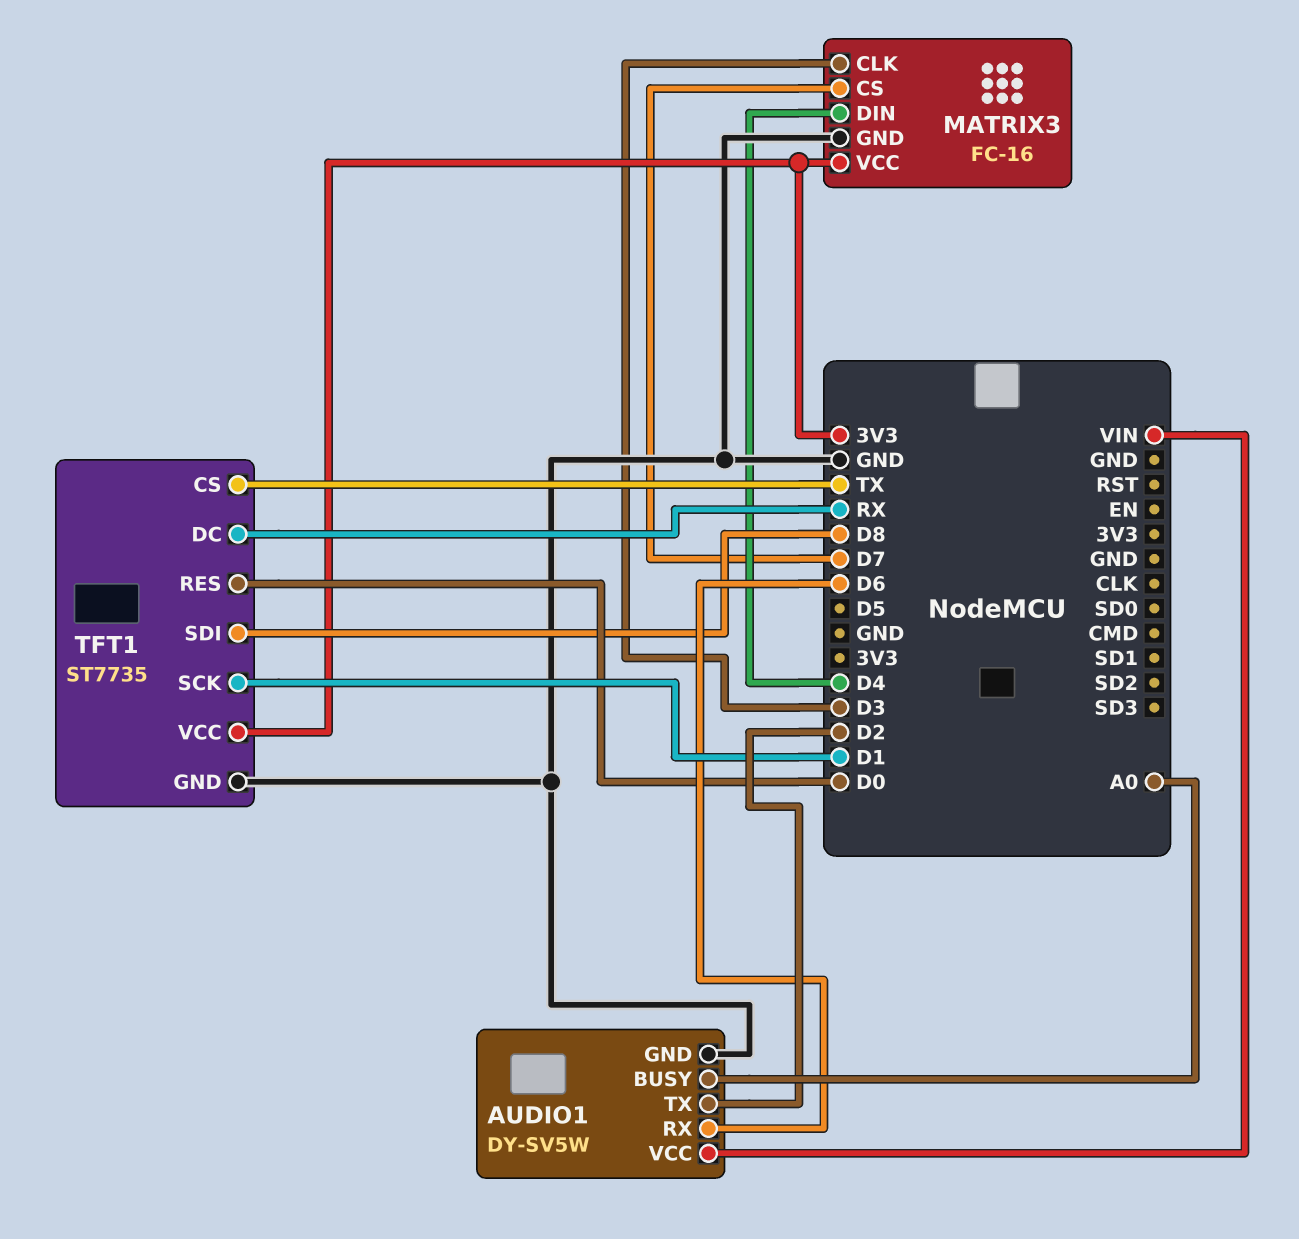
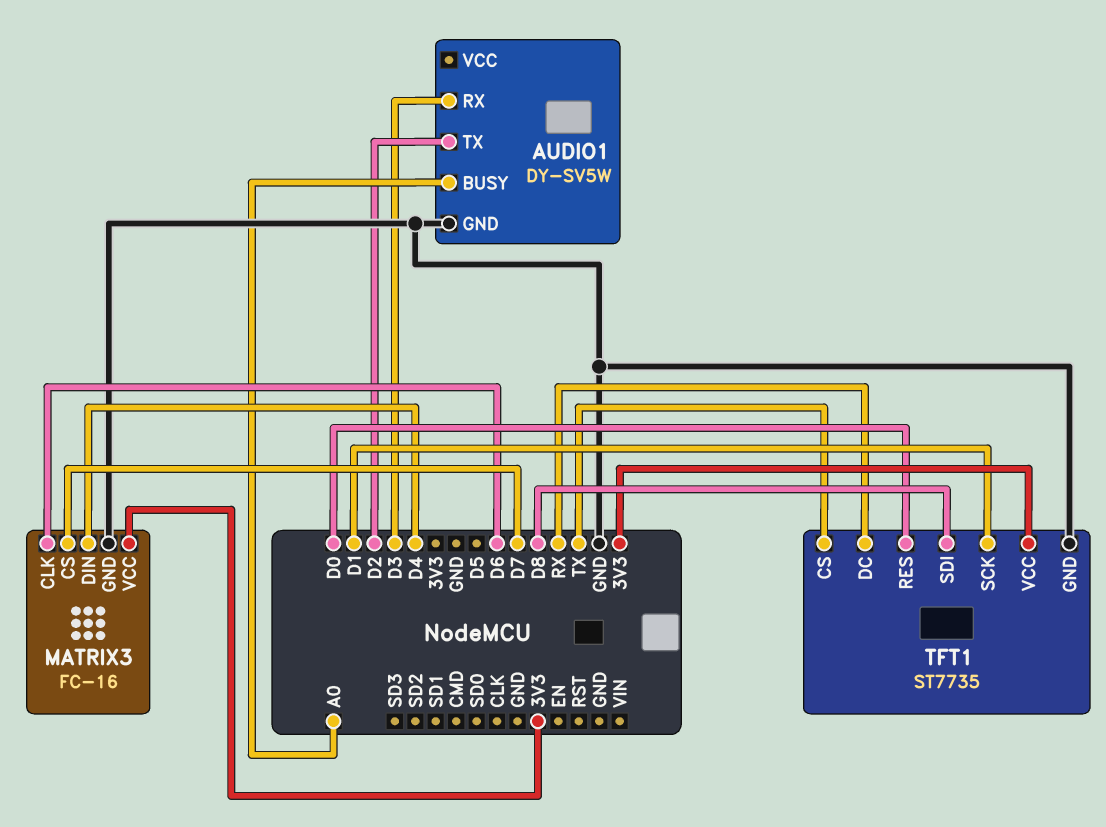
AUDIO1 pin RX: D6 -> D3
AUDIO1 pin VCC: VIN -> none
MATRIX3 pin CLK: D3 -> D6

